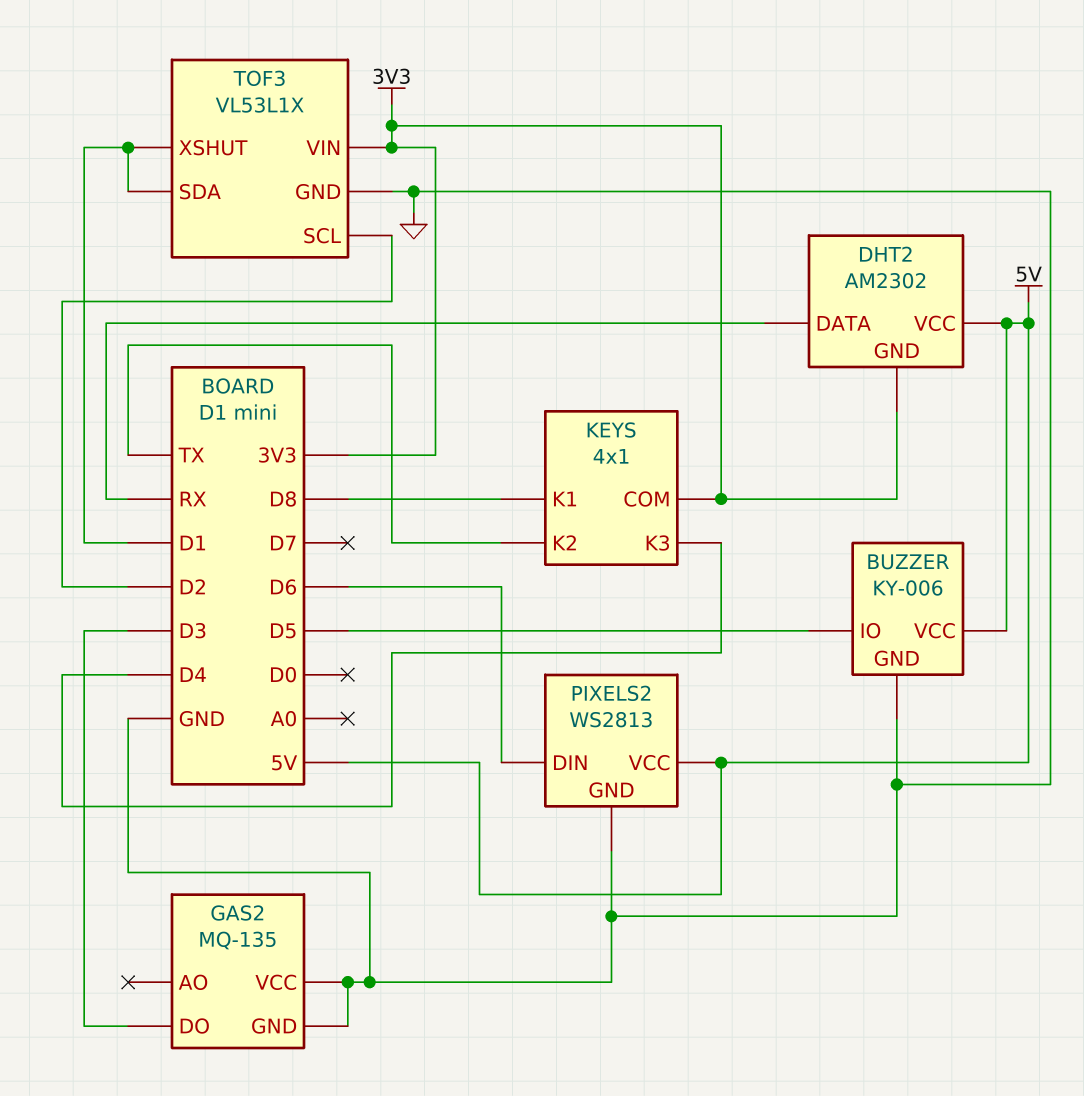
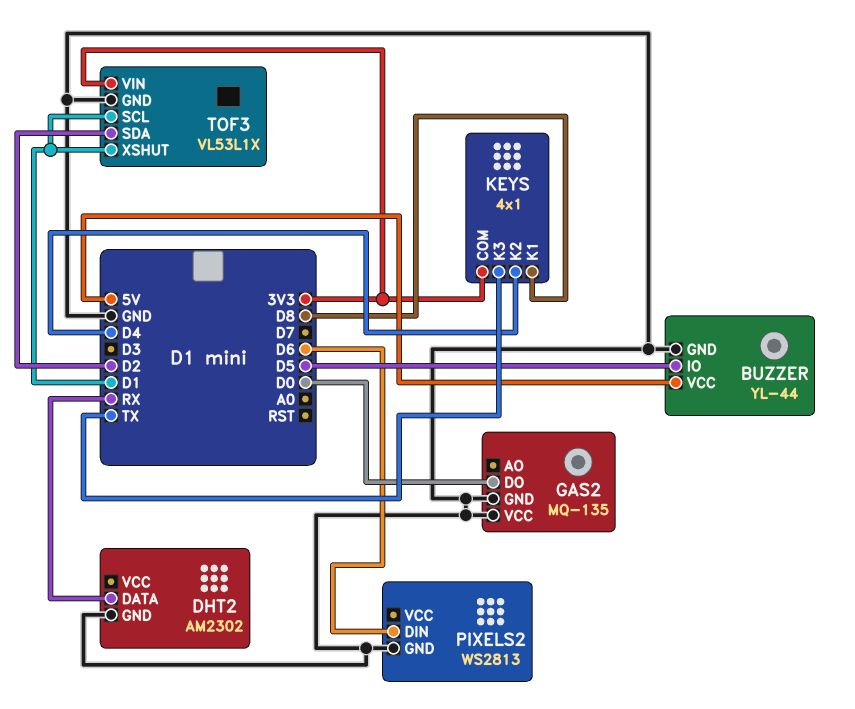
BUZZER: KY-006 -> YL-44
DHT2 pin GND: 3V3 -> GND
DHT2 pin VCC: 5V -> none
GAS2 pin DO: D3 -> D0
KEYS pin K2: TX -> D4
KEYS pin K3: D4 -> TX
PIXELS2 pin VCC: 5V -> none
TOF3 pin SCL: D2 -> D1
TOF3 pin SDA: D1 -> D2

